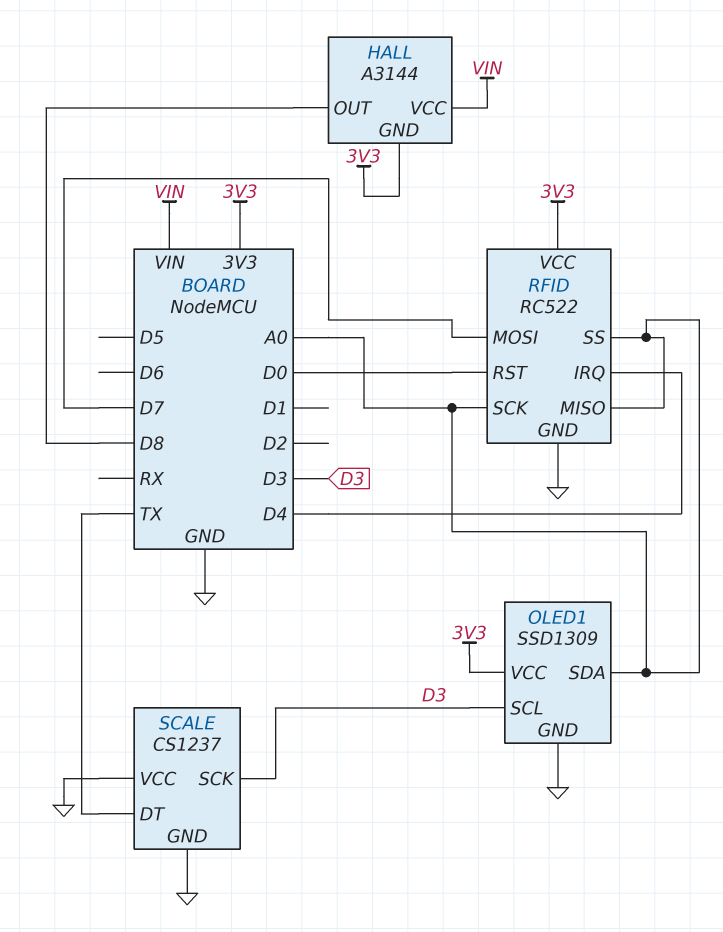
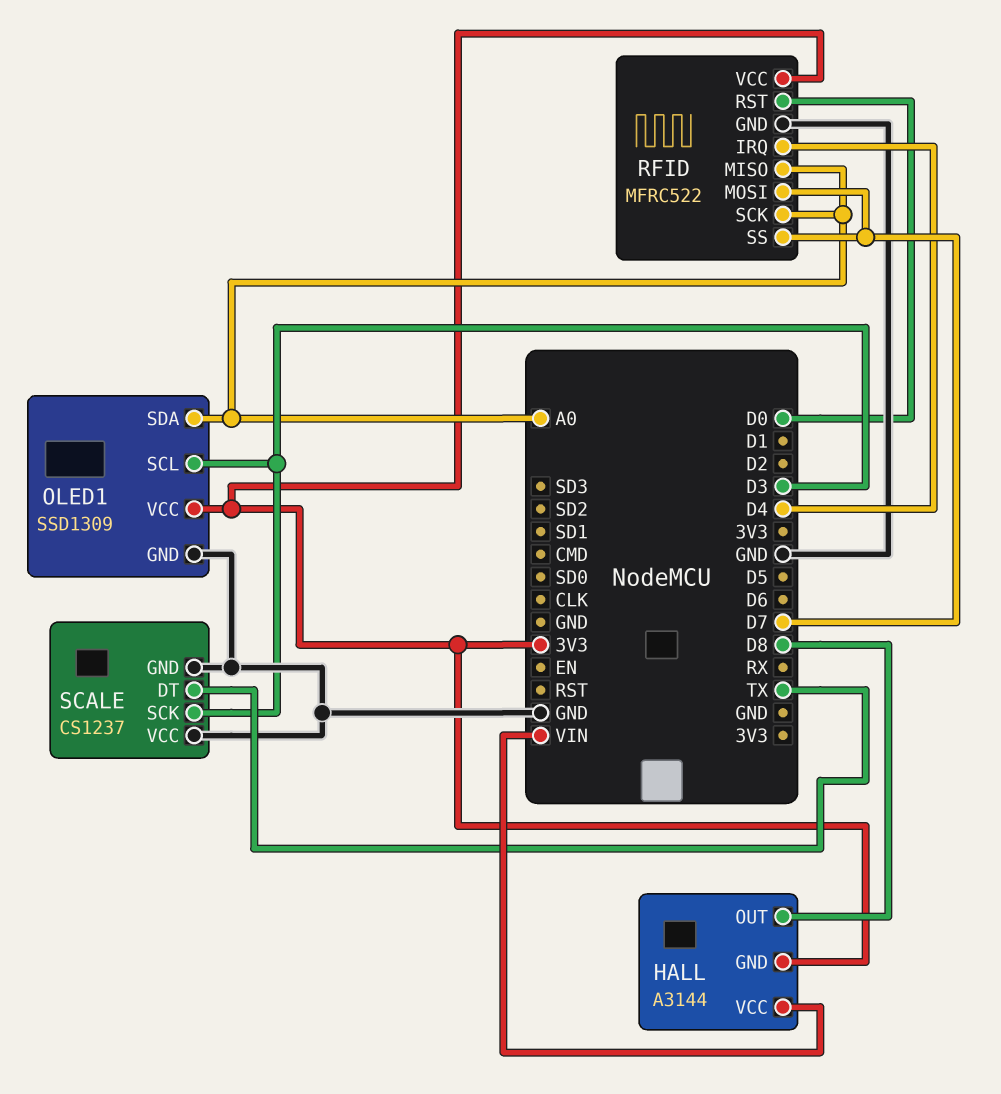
RFID: RC522 -> MFRC522
RFID pin SS: A0 -> D7

